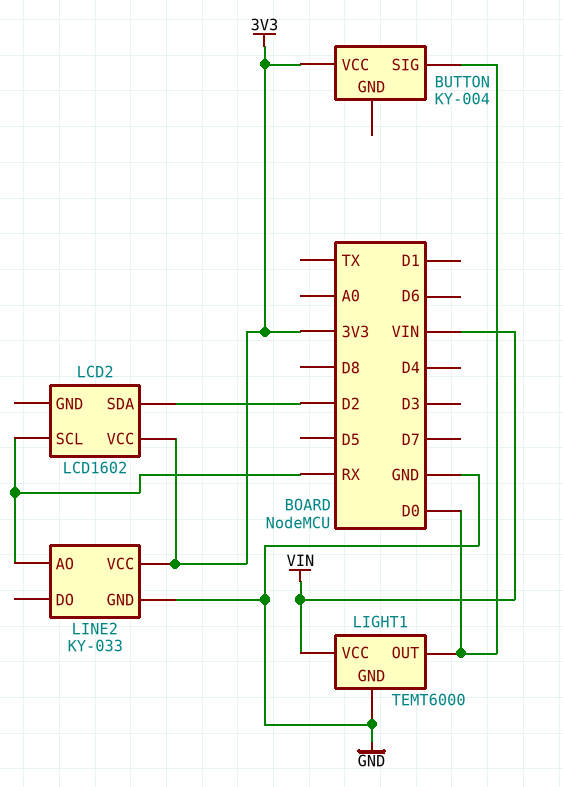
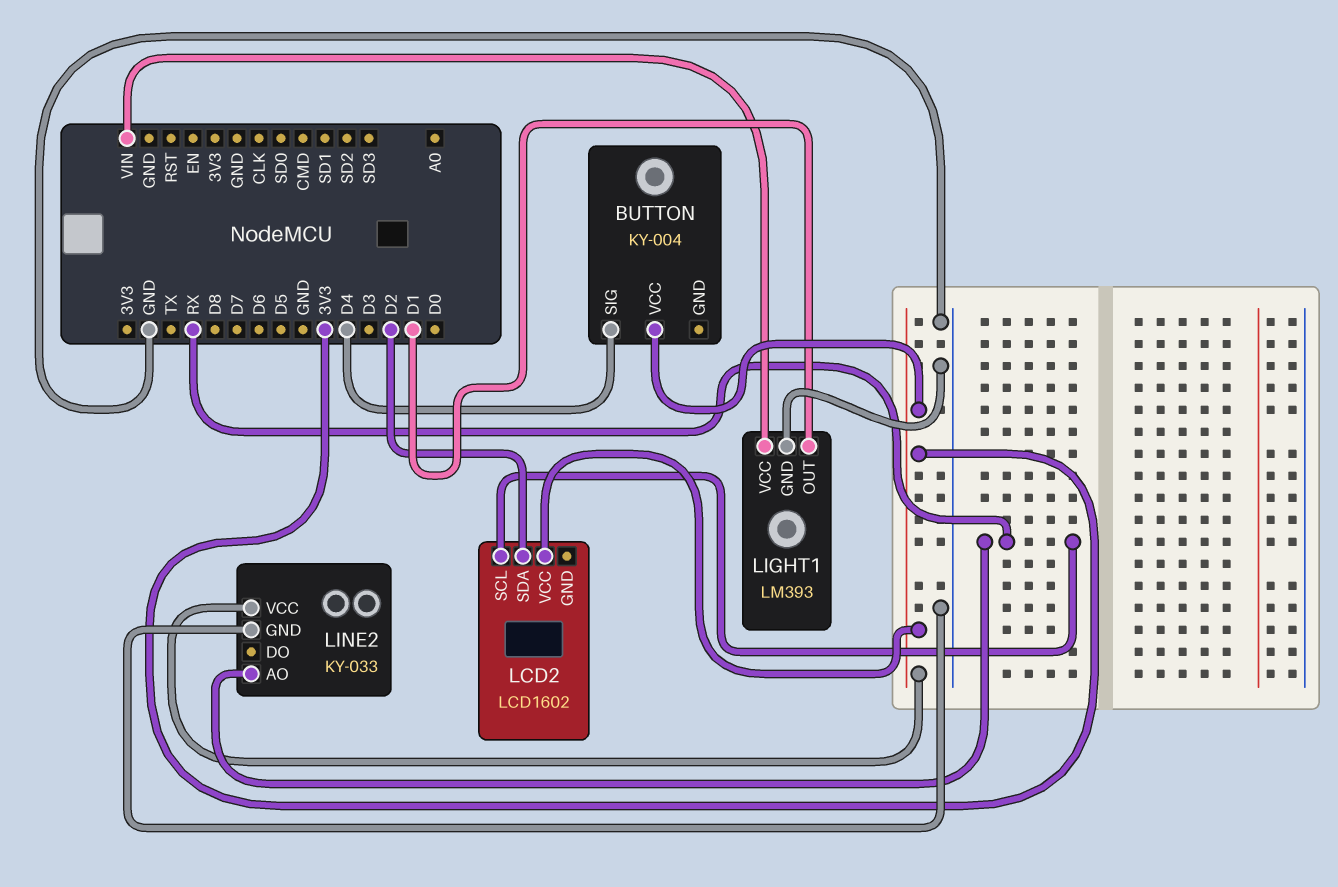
BUTTON pin SIG: D0 -> D4
LIGHT1: TEMT6000 -> LM393
LIGHT1 pin OUT: D0 -> D1

